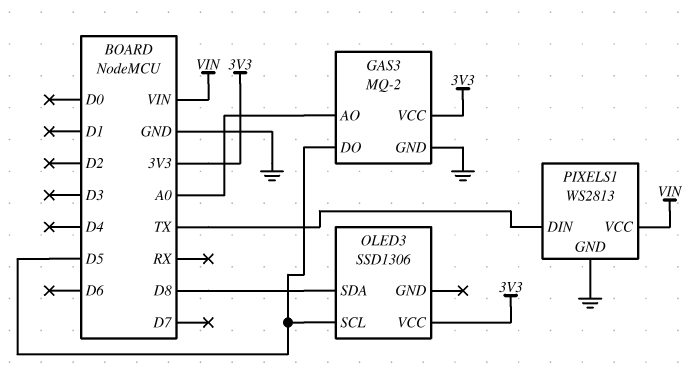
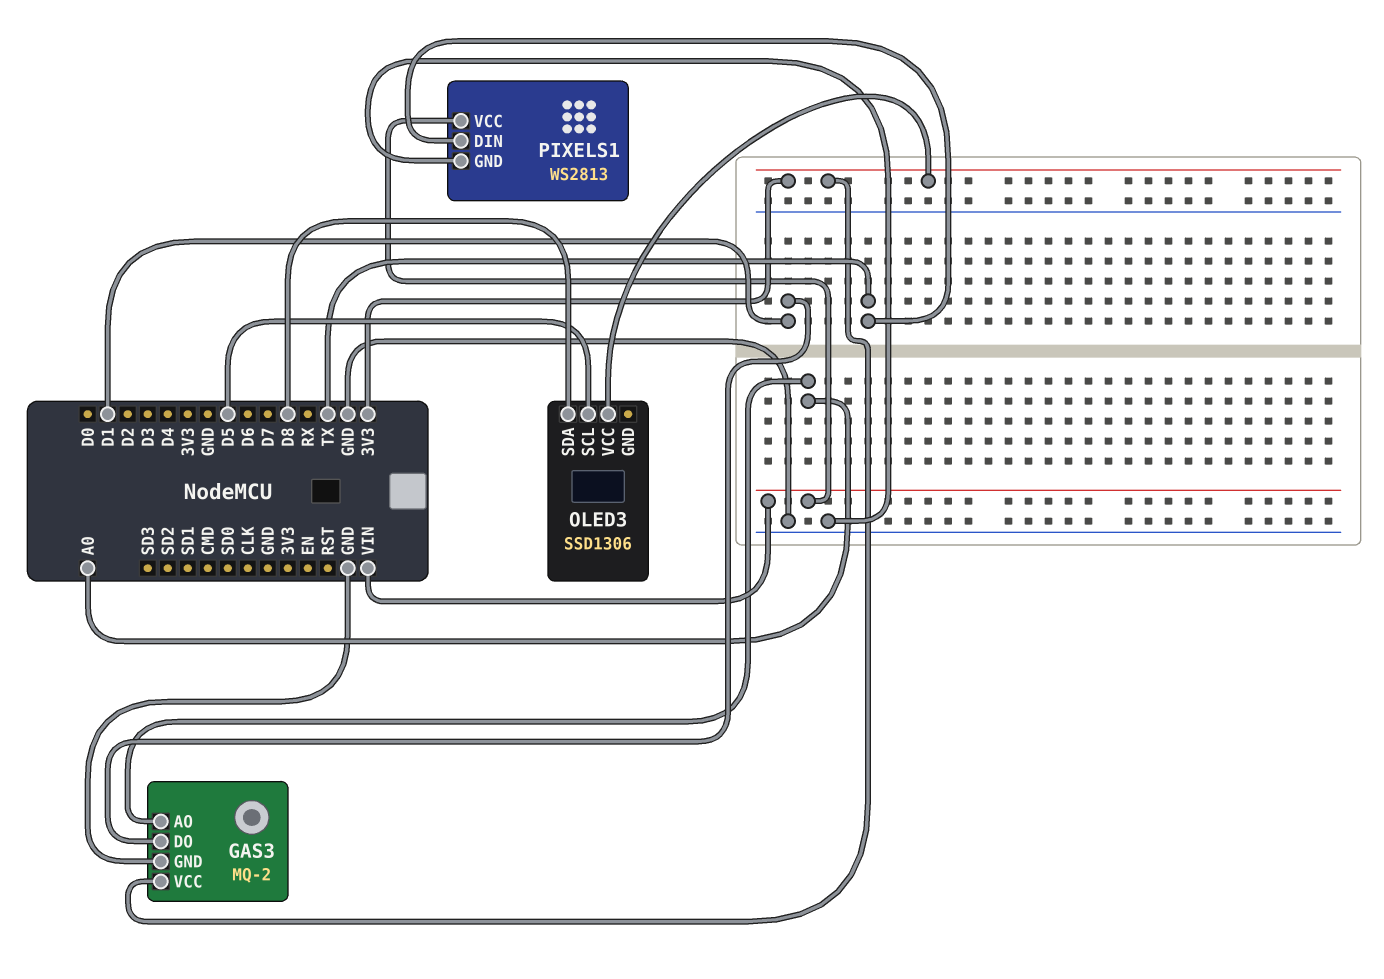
GAS3 pin DO: D5 -> D1

